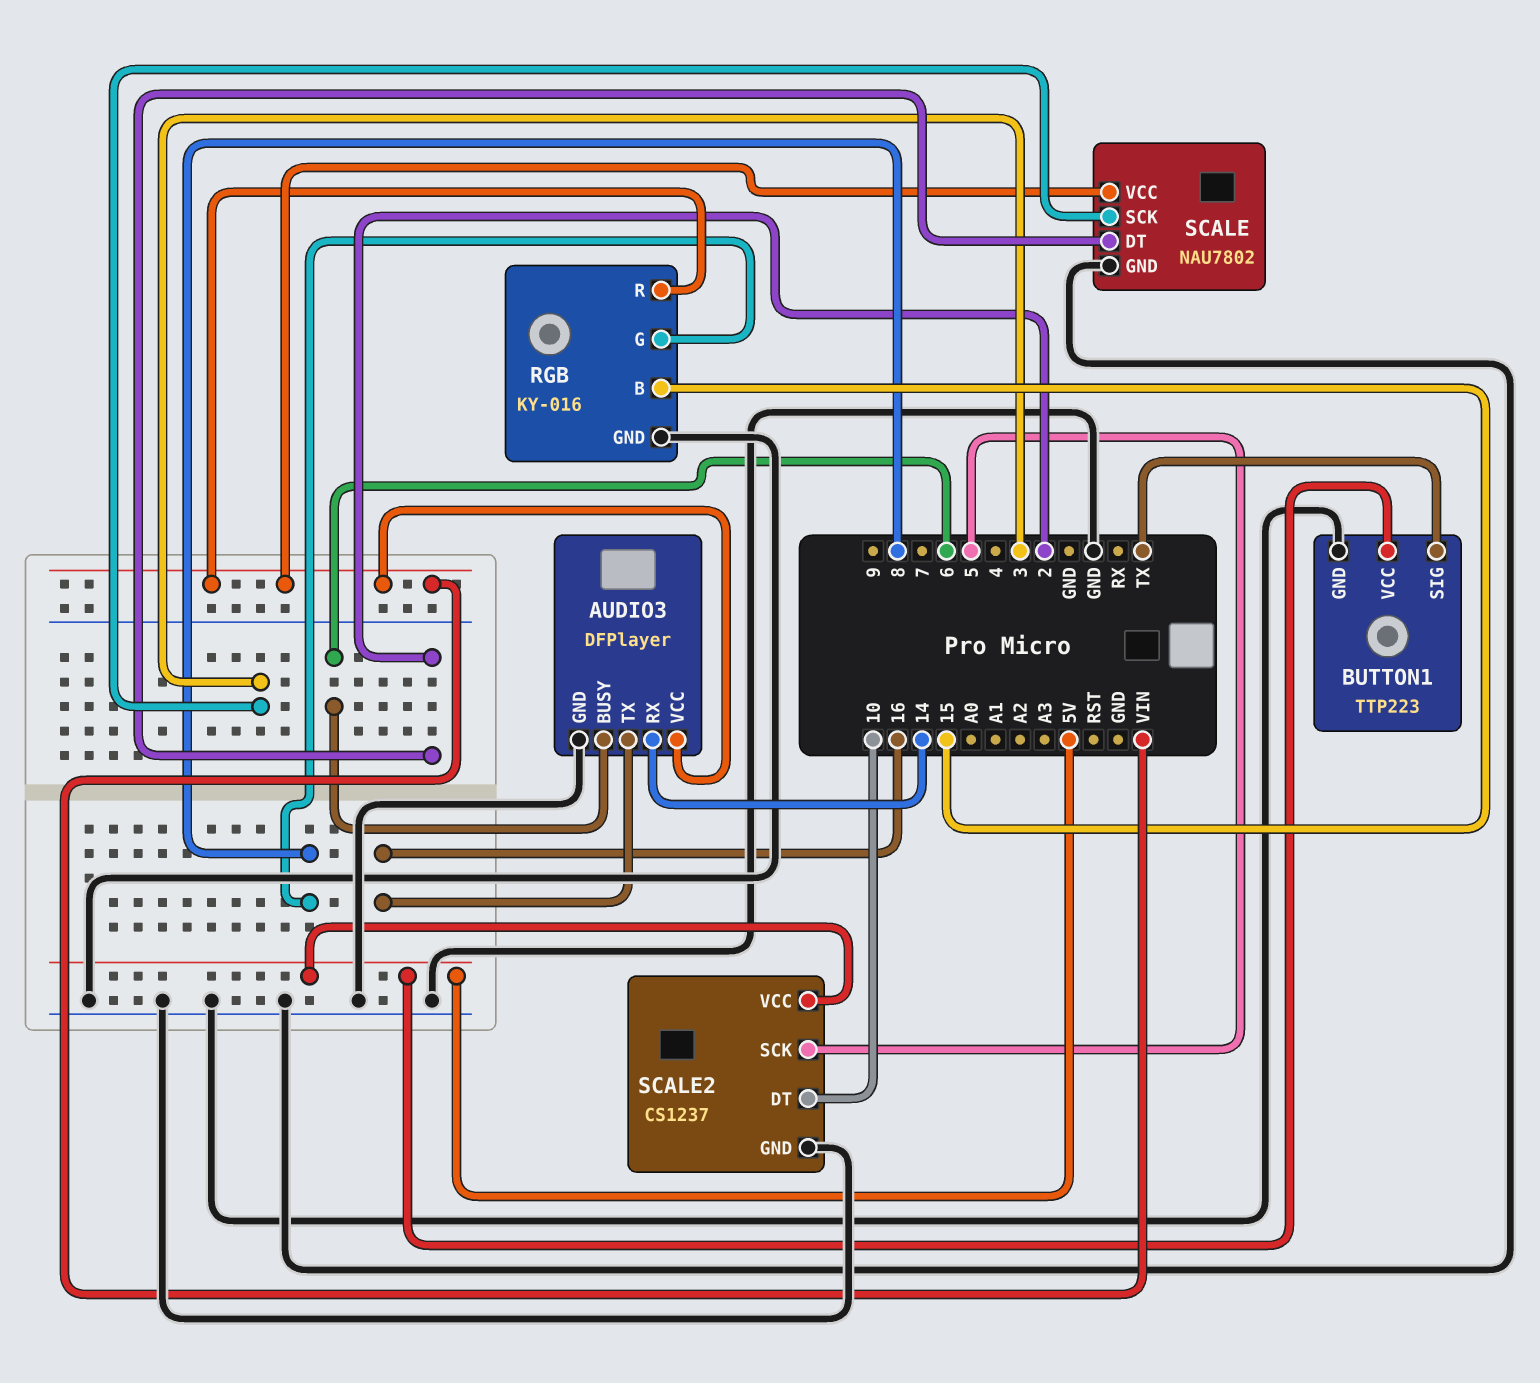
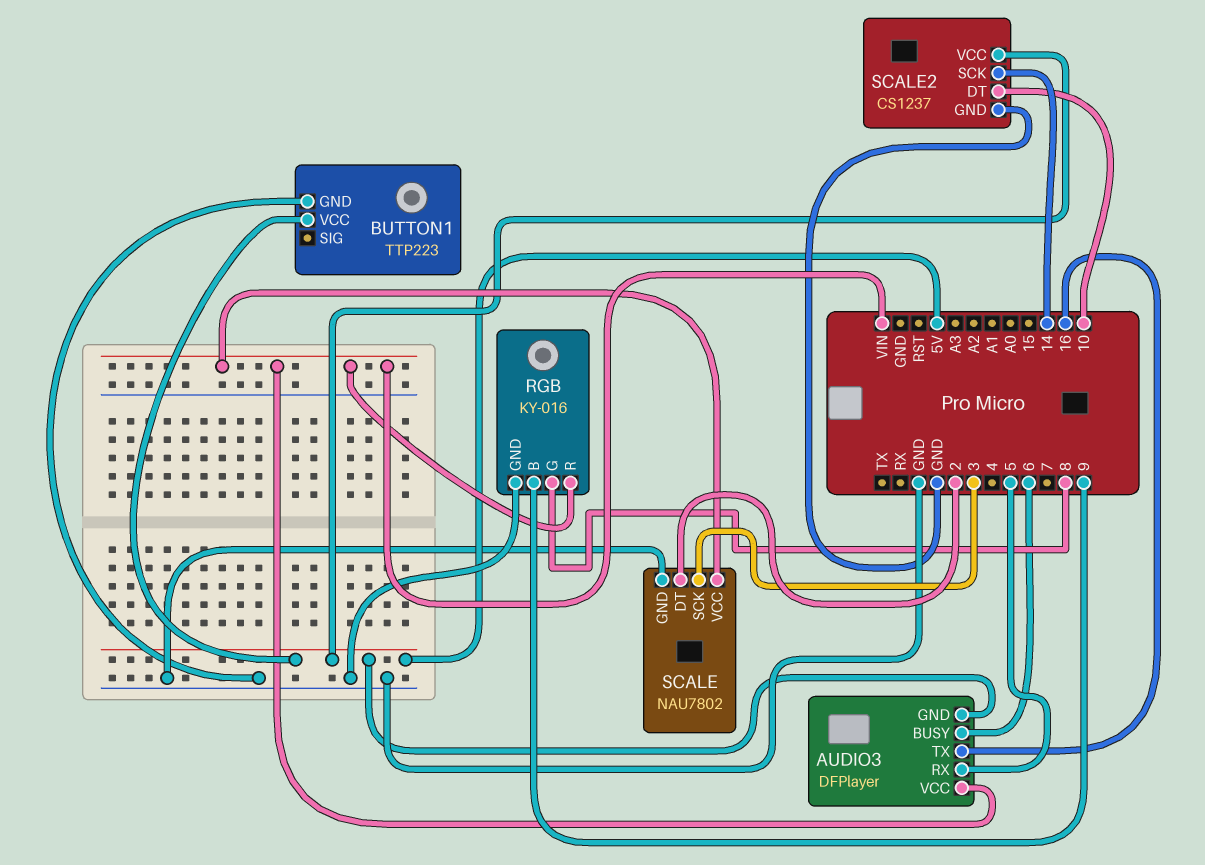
AUDIO3 pin GND: GND -> 5V
AUDIO3 pin RX: 14 -> 5
BUTTON1 pin SIG: TX -> none
RGB pin B: 15 -> 9
SCALE2 pin SCK: 5 -> 14

